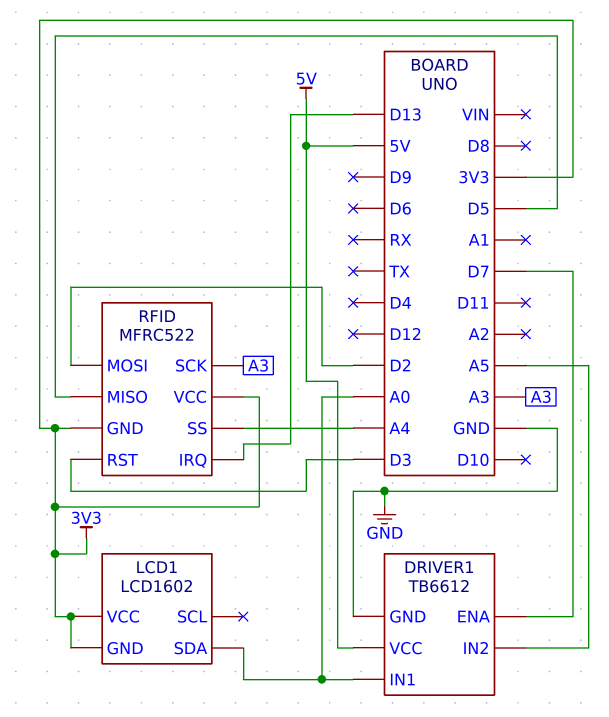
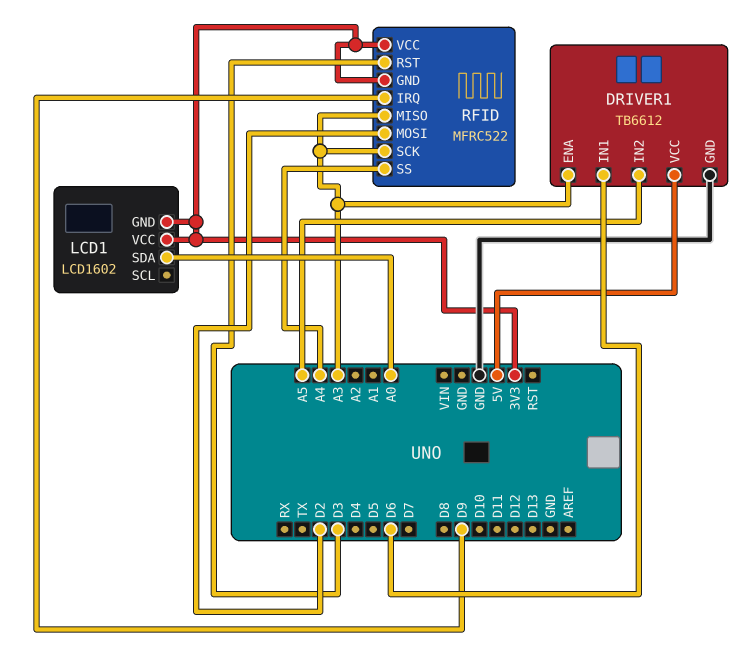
DRIVER1 pin ENA: D7 -> A3
DRIVER1 pin IN1: A0 -> D6
RFID pin IRQ: D13 -> D9
RFID pin MISO: D5 -> A3

